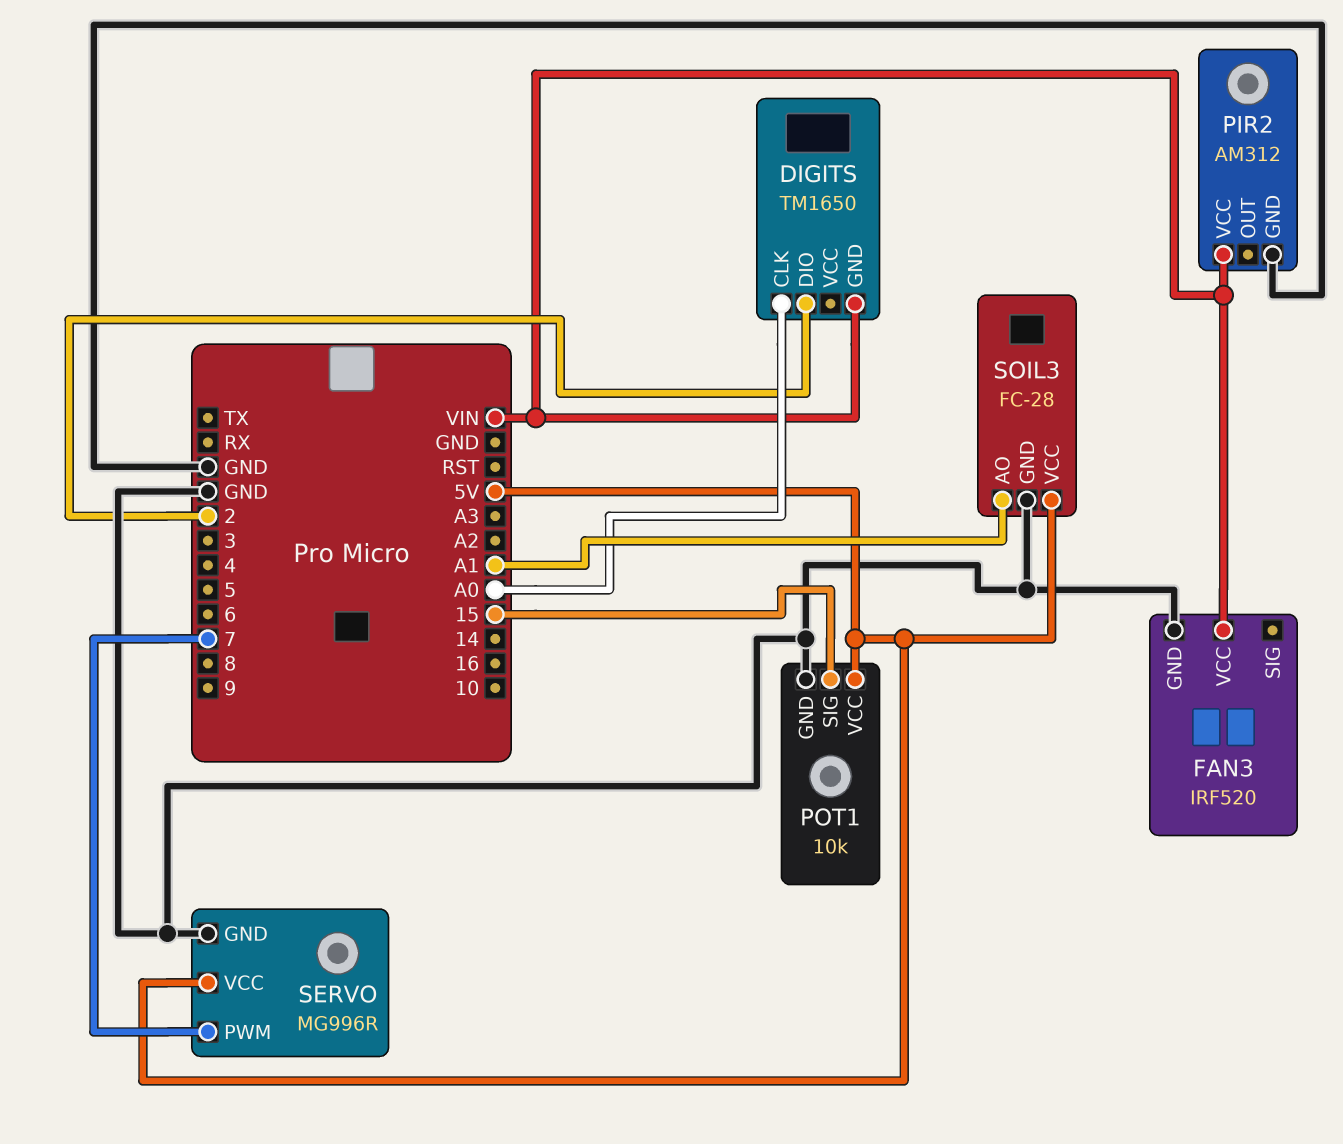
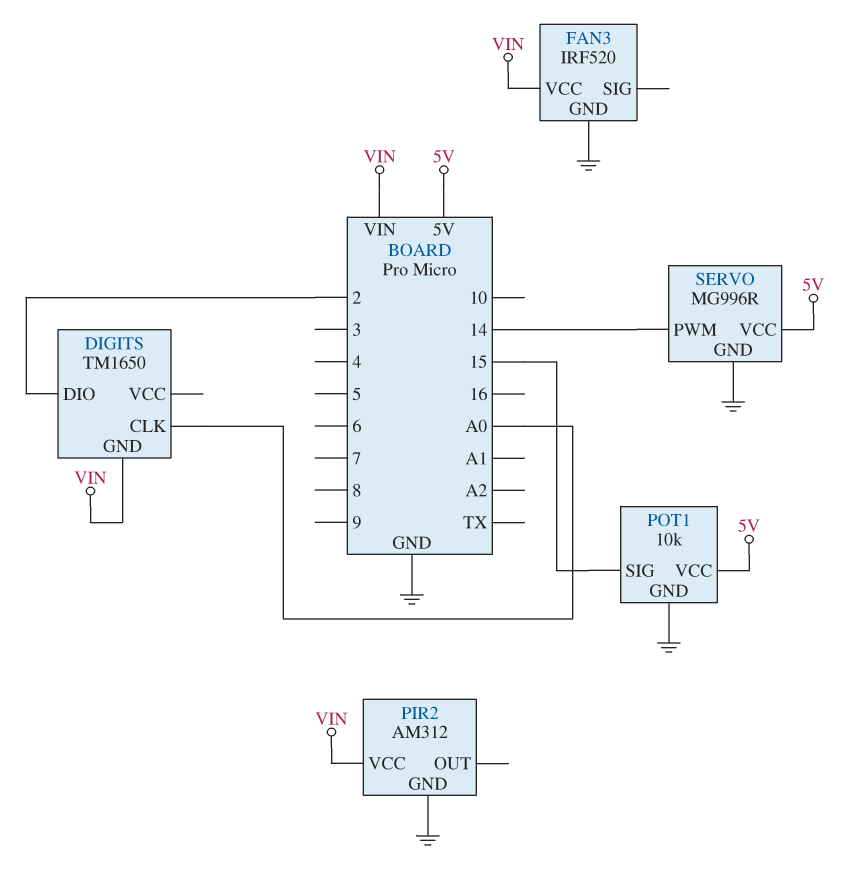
SERVO pin PWM: 7 -> 14
SOIL3: FC-28 -> none
SOIL3 pin AO: A1 -> none
SOIL3 pin GND: GND -> none
SOIL3 pin VCC: 5V -> none

